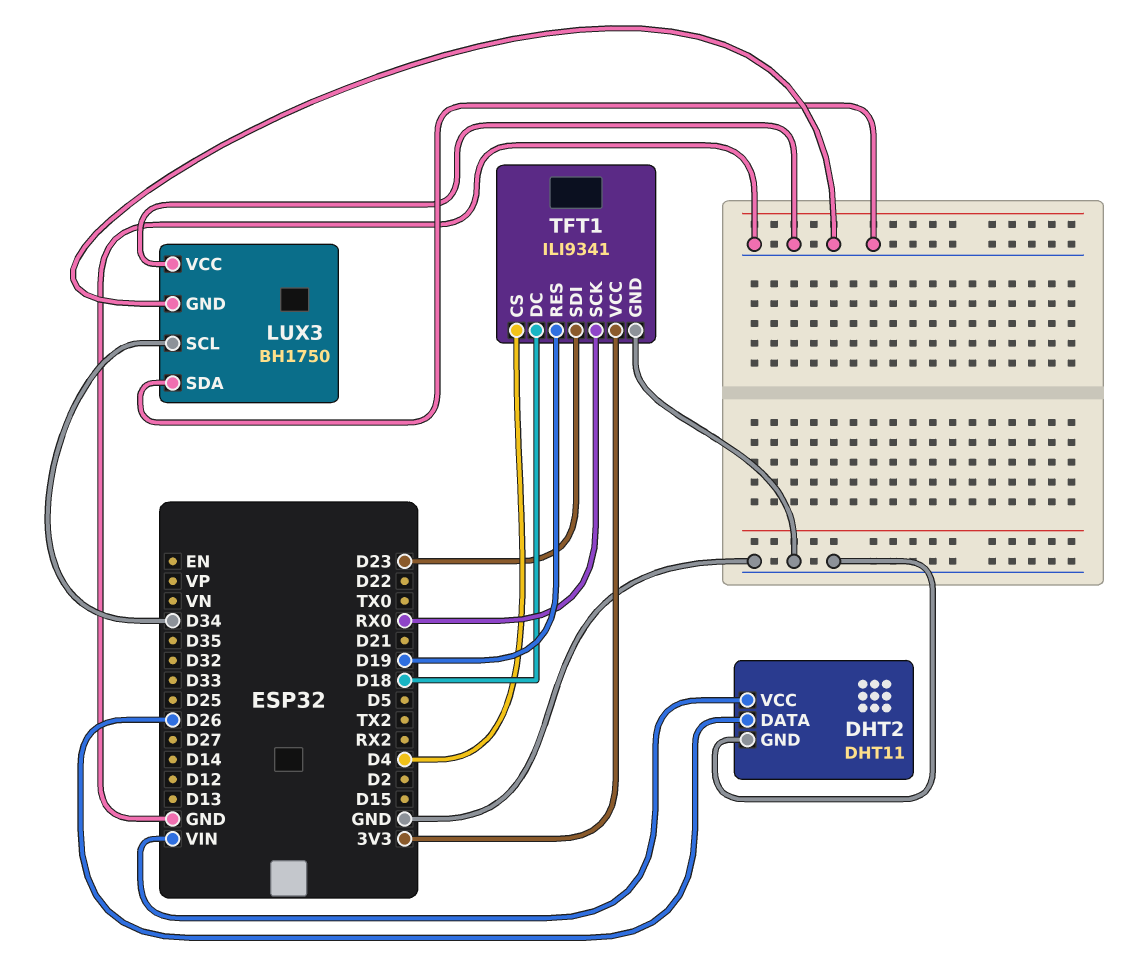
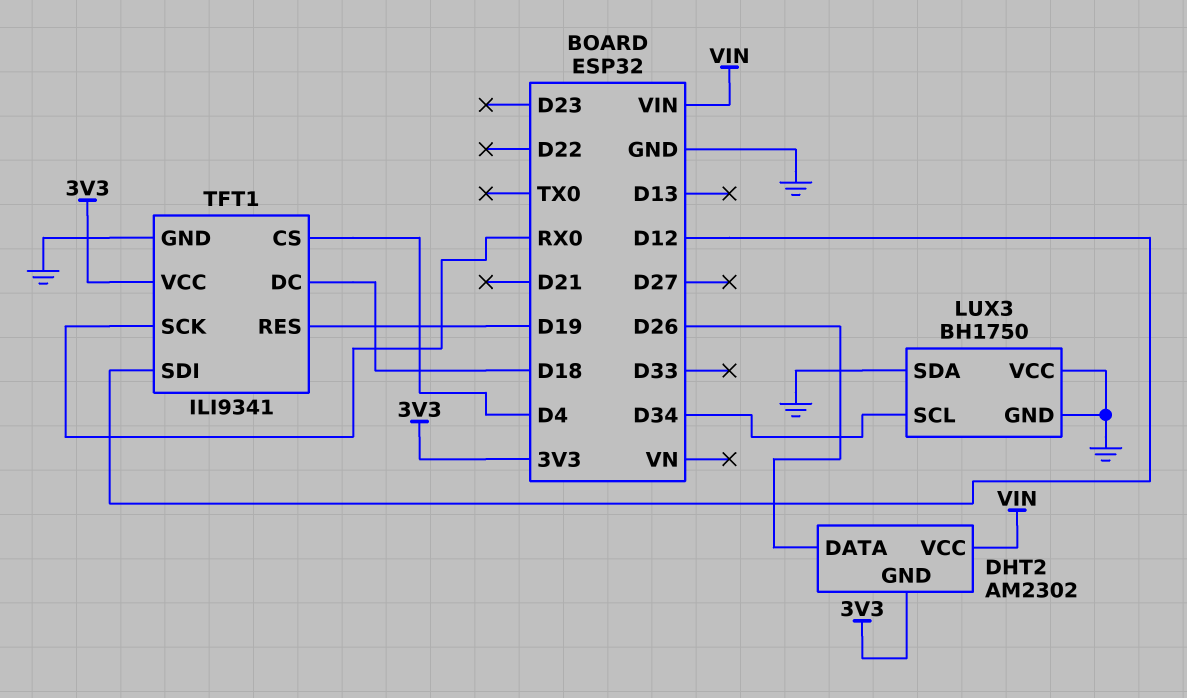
DHT2: DHT11 -> AM2302
DHT2 pin GND: GND -> 3V3
TFT1 pin SDI: D23 -> D12

